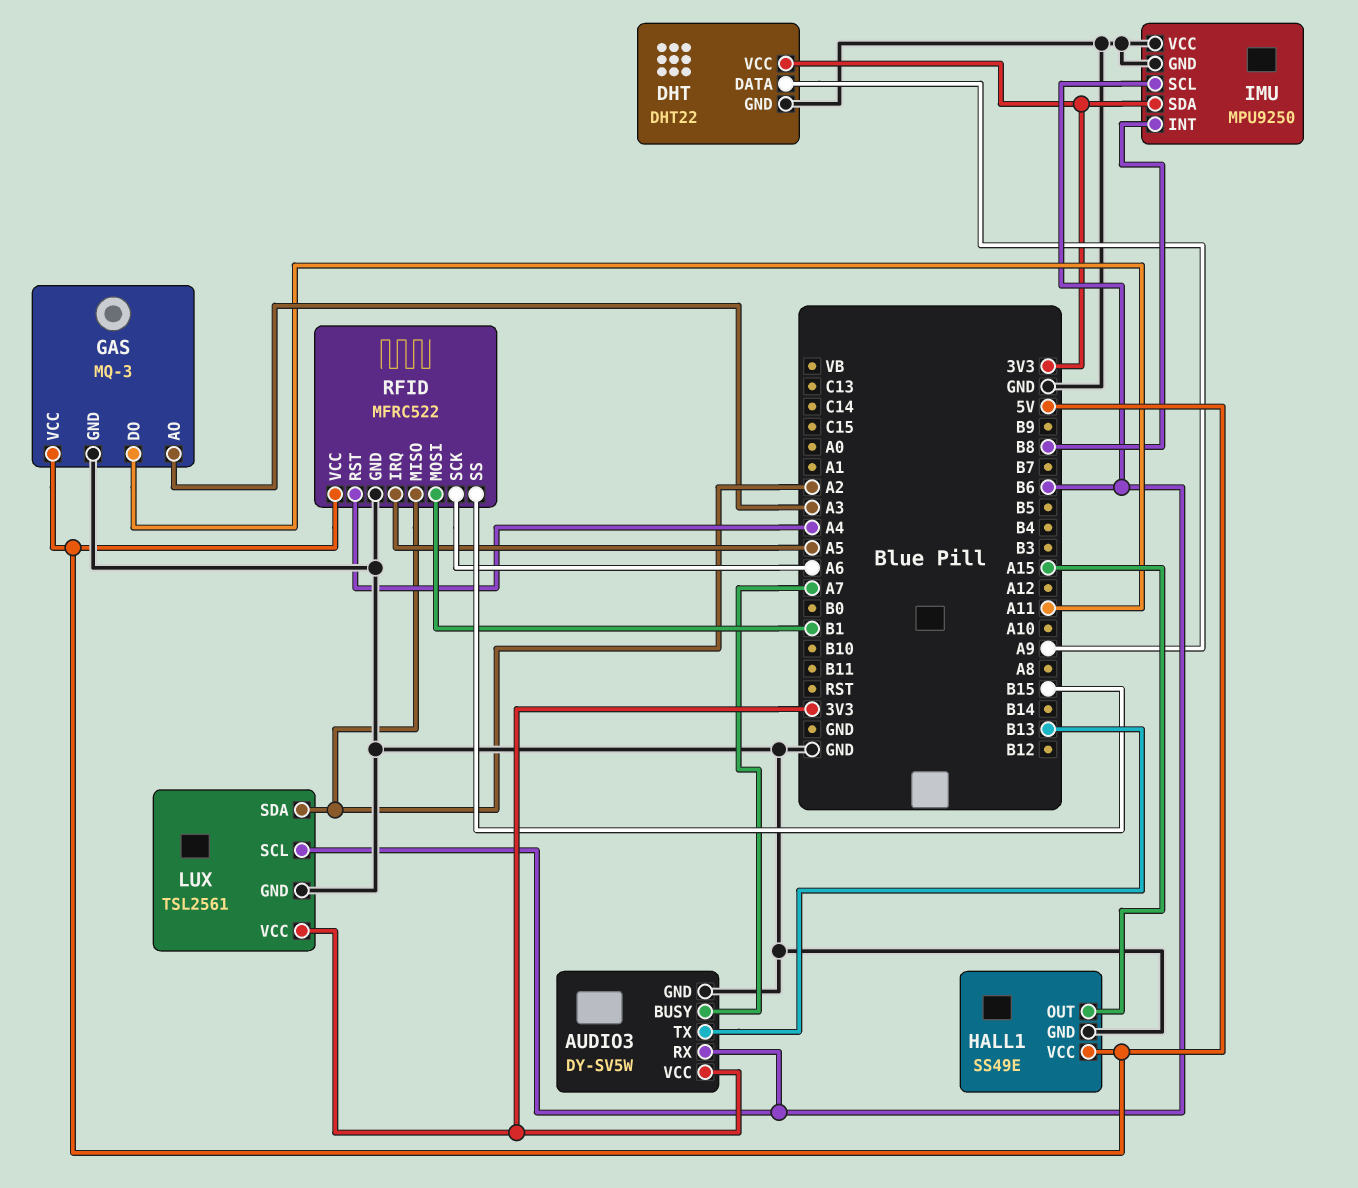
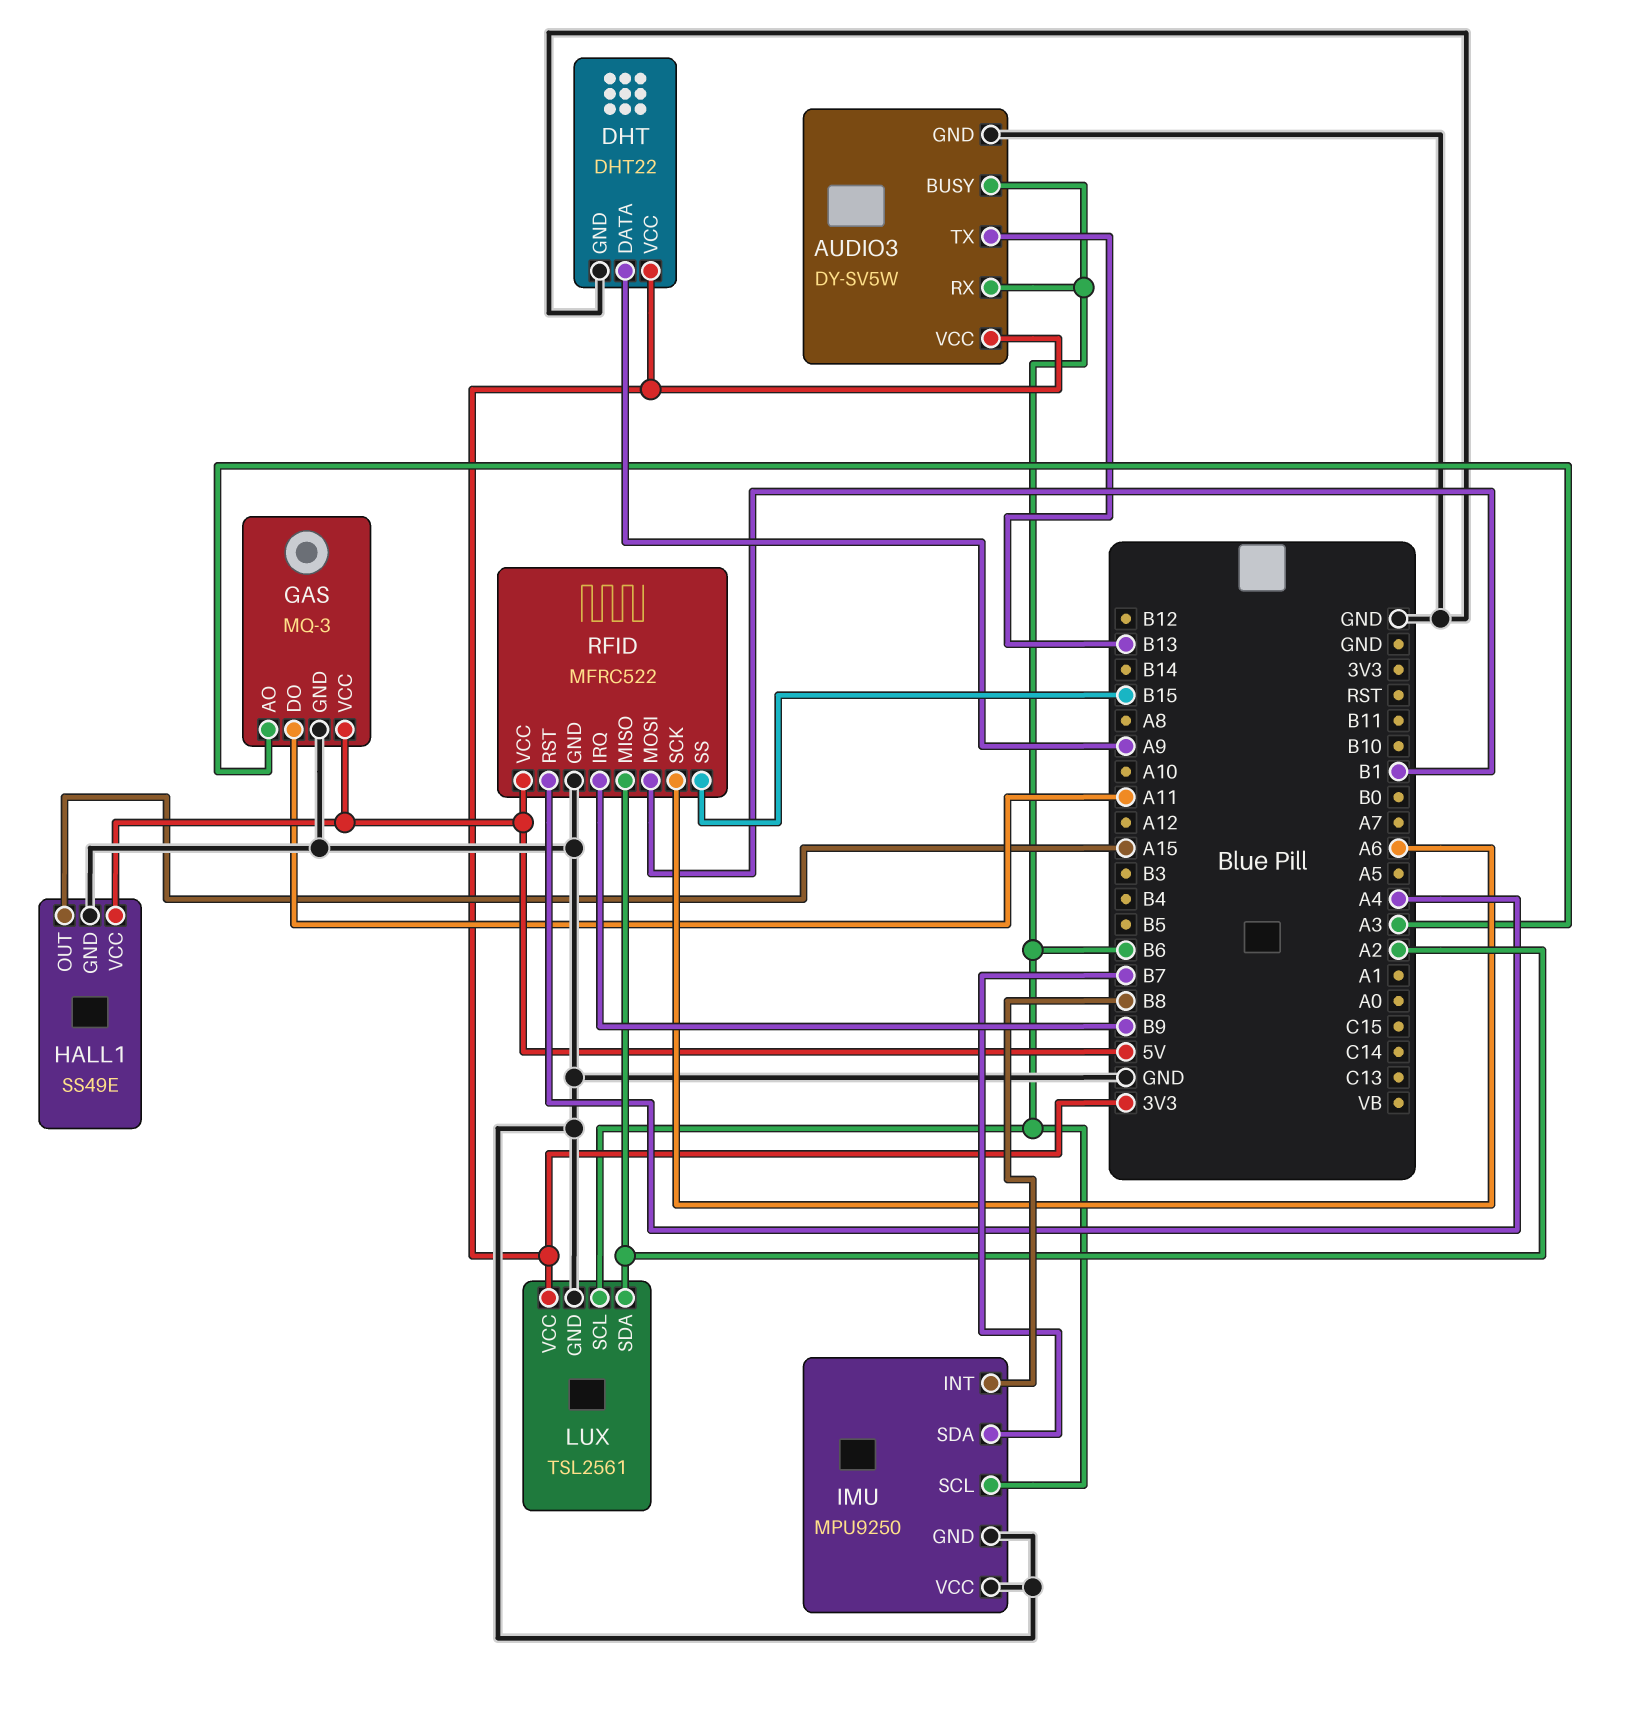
AUDIO3 pin BUSY: A7 -> B6
IMU pin SDA: 3V3 -> B7
RFID pin IRQ: A5 -> B9

